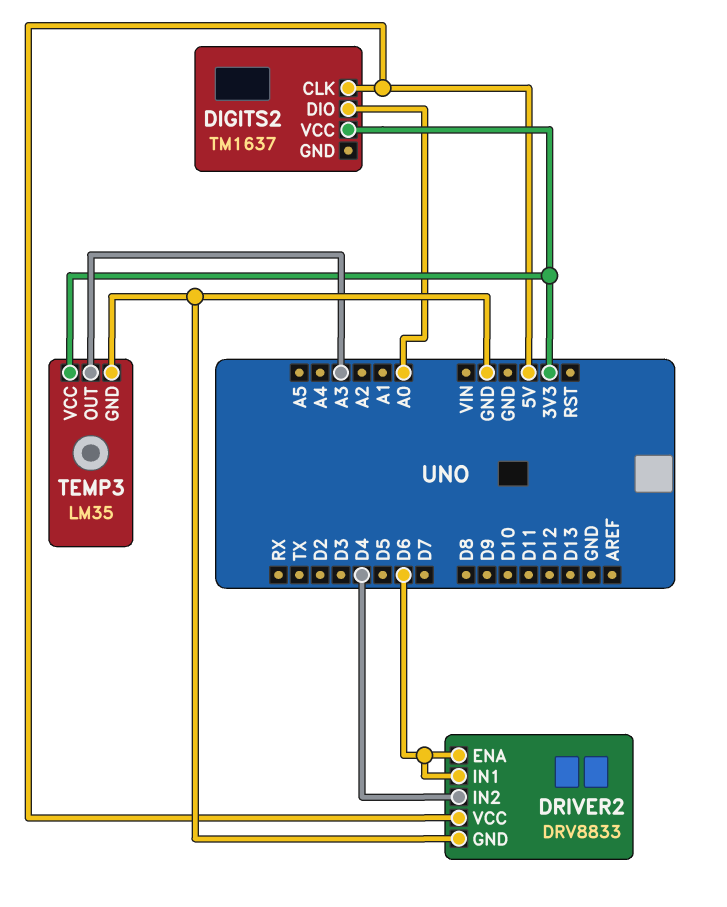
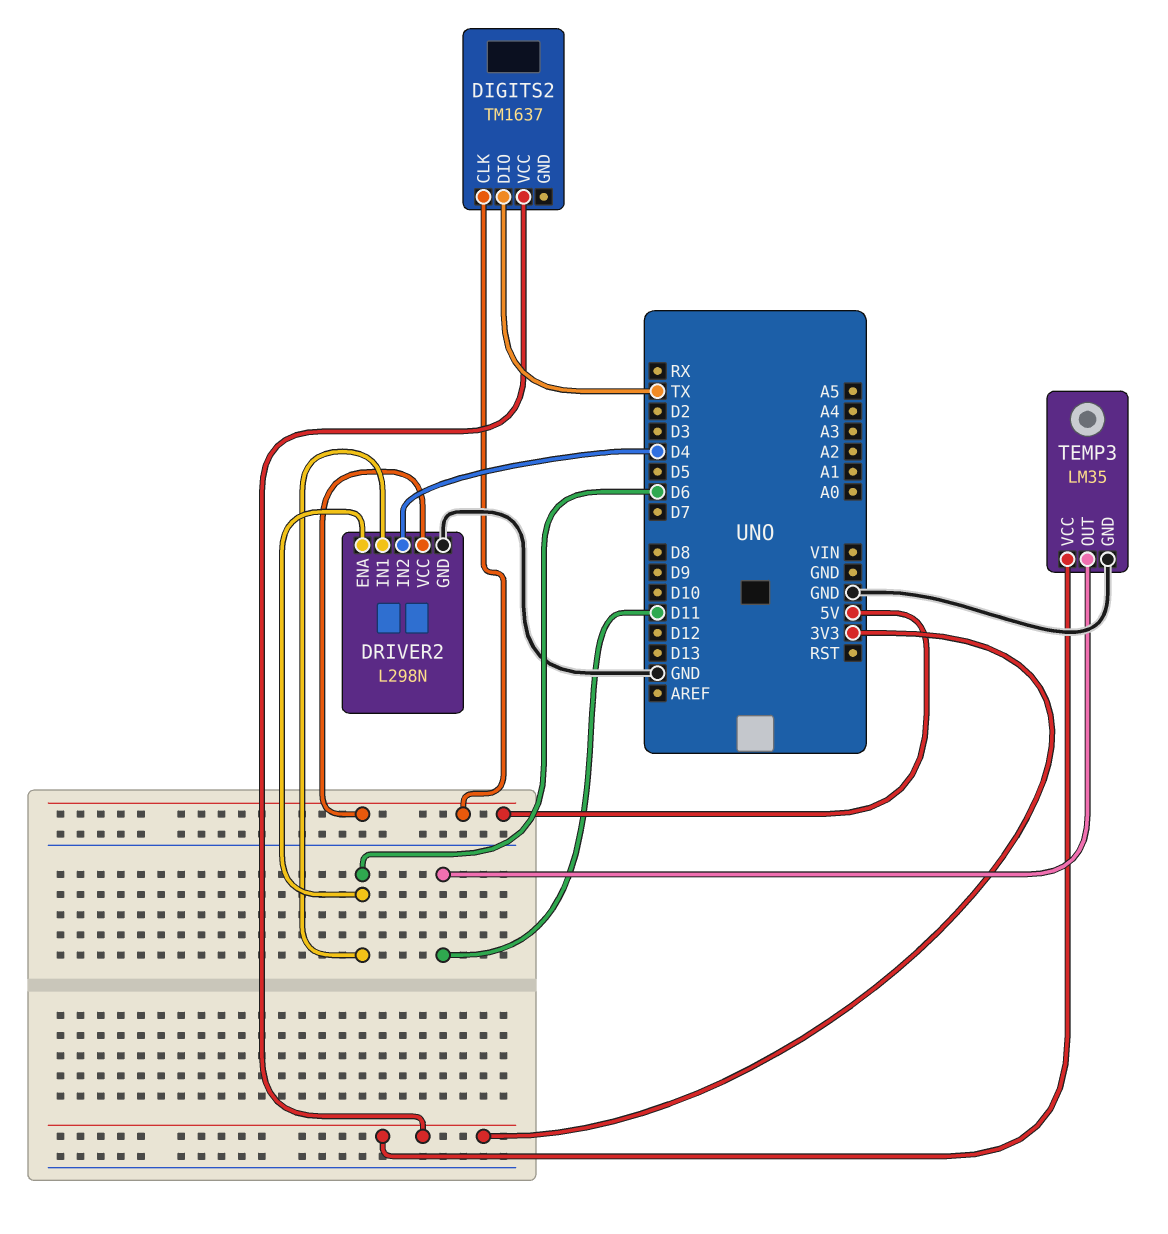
DIGITS2 pin DIO: A0 -> TX
DRIVER2: DRV8833 -> L298N
TEMP3 pin OUT: A3 -> D11

